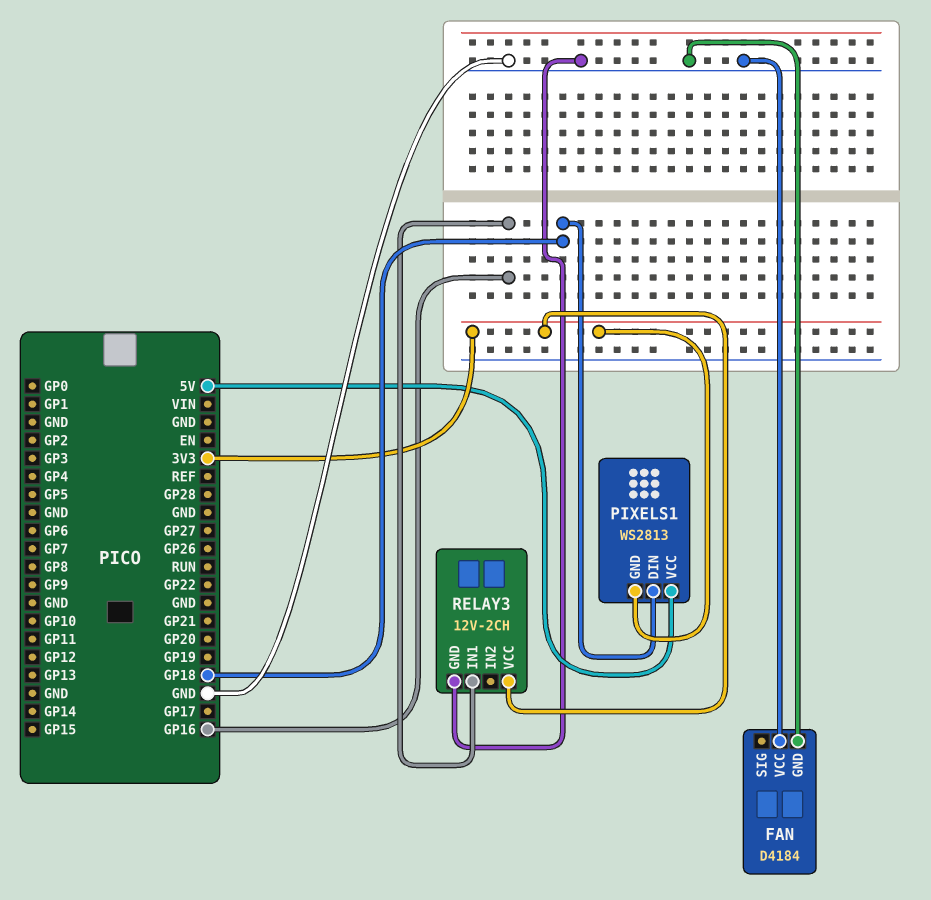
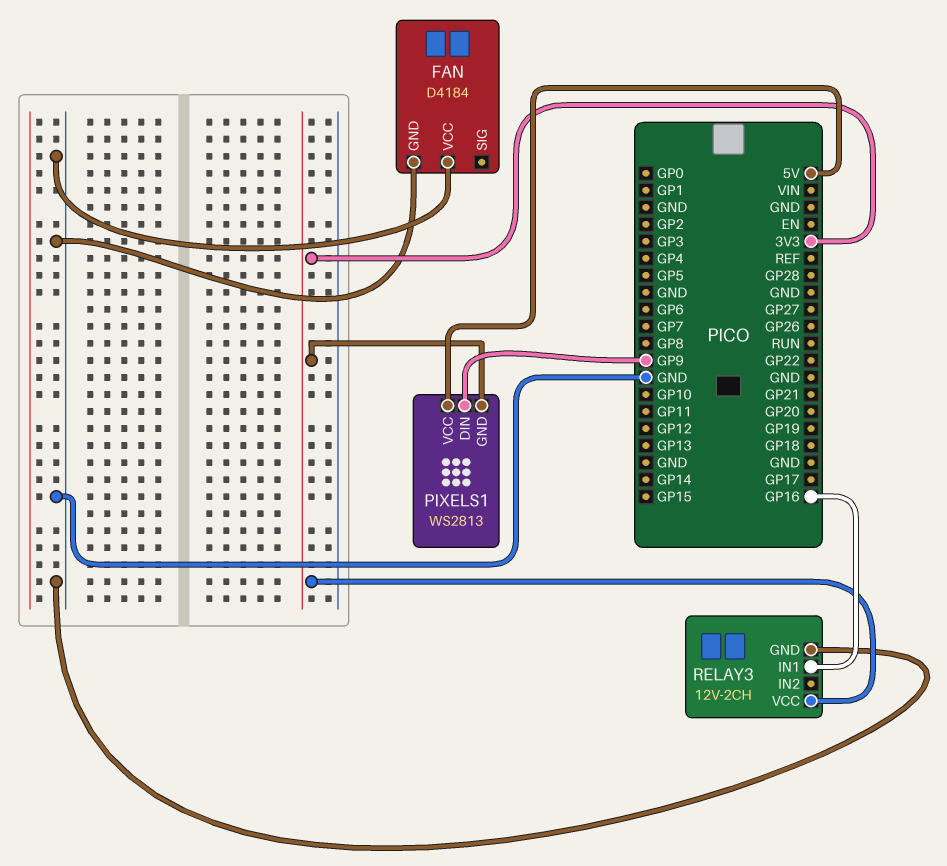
PIXELS1 pin DIN: GP18 -> GP9

